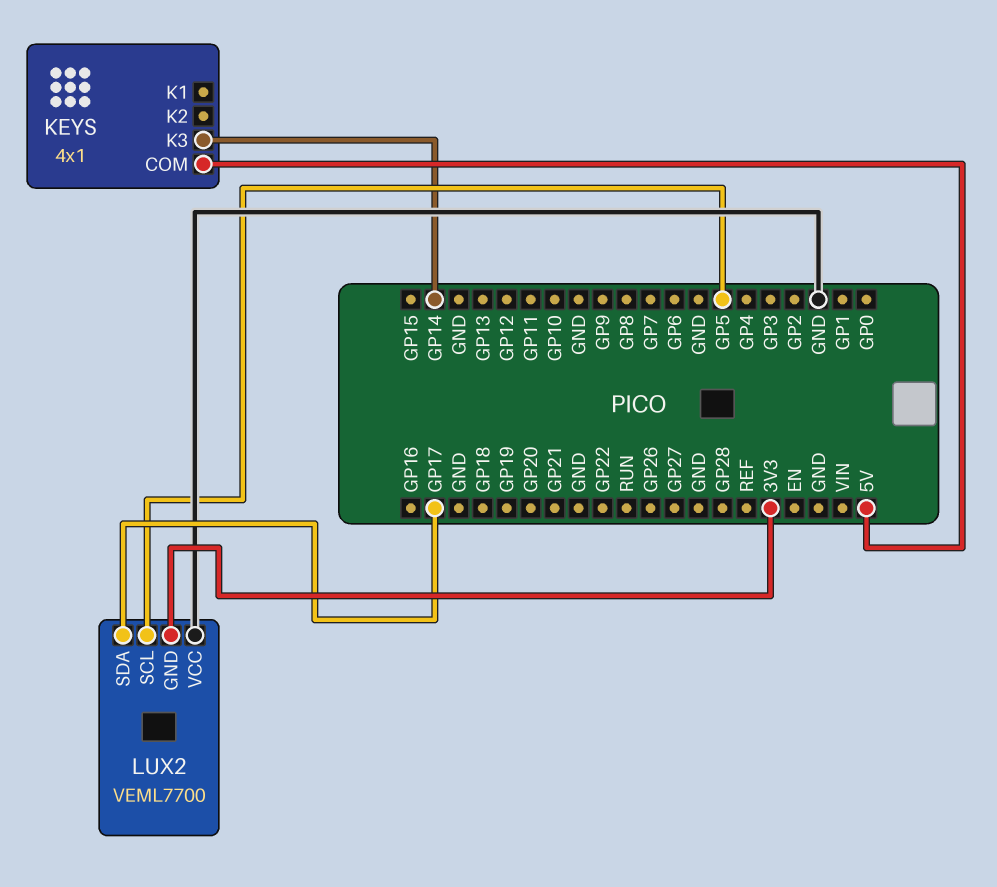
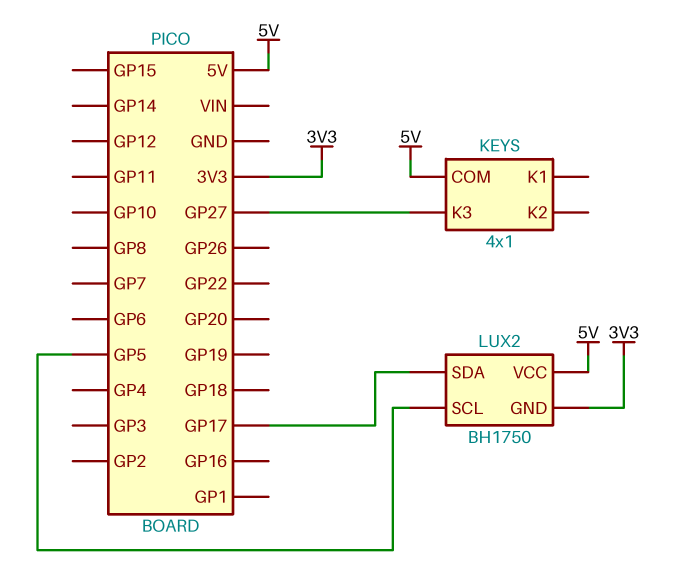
KEYS pin K3: GP14 -> GP27
LUX2: VEML7700 -> BH1750
LUX2 pin VCC: GND -> 5V

